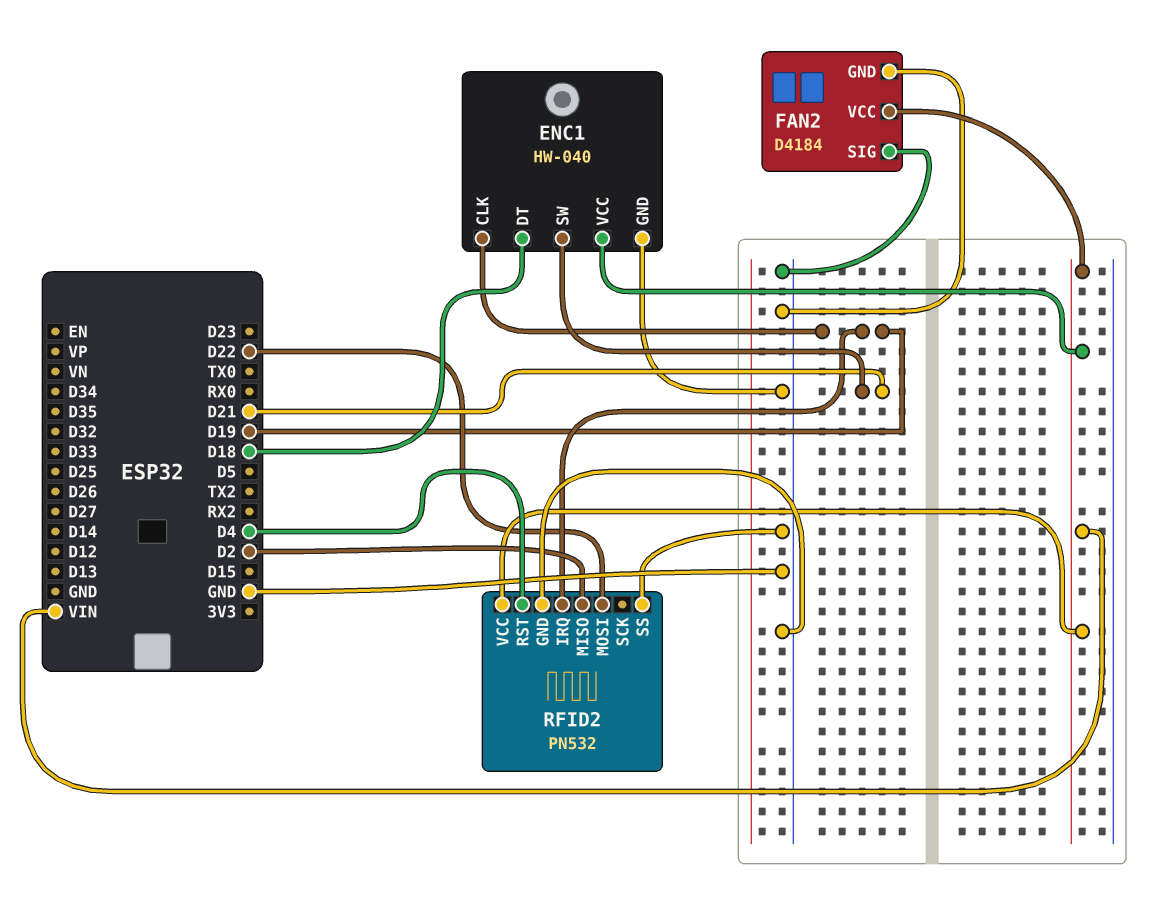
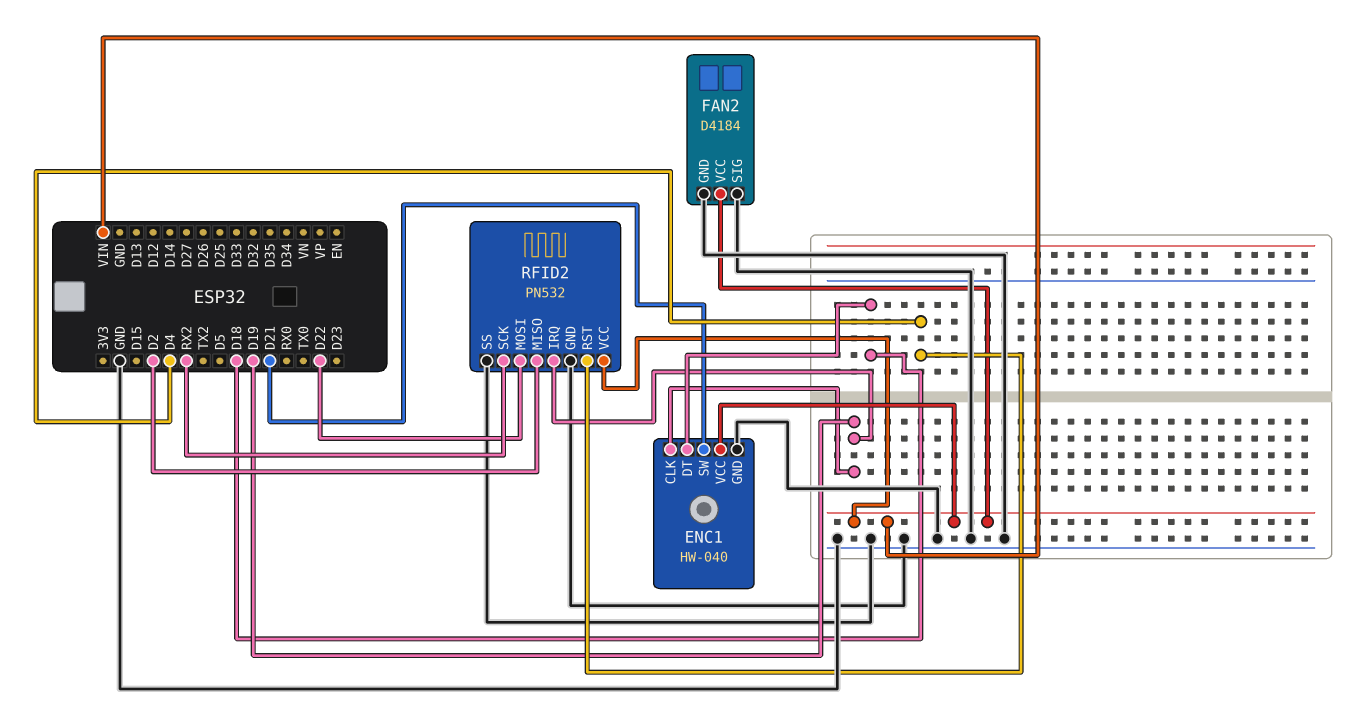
RFID2 pin SCK: none -> RX2

